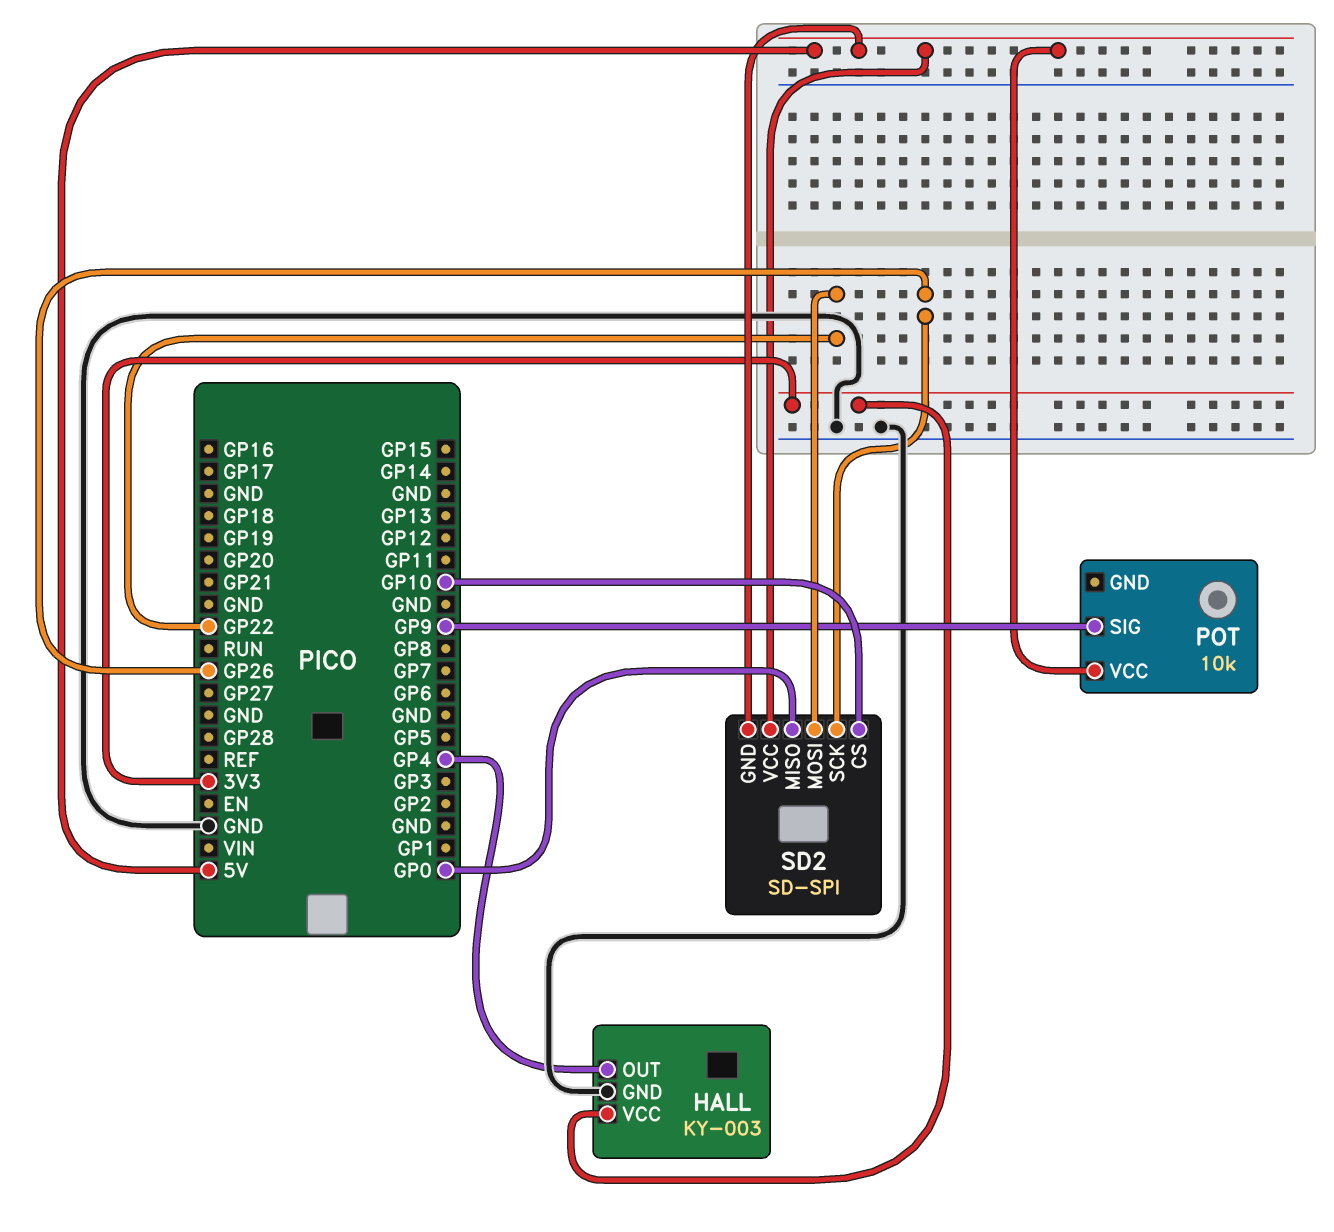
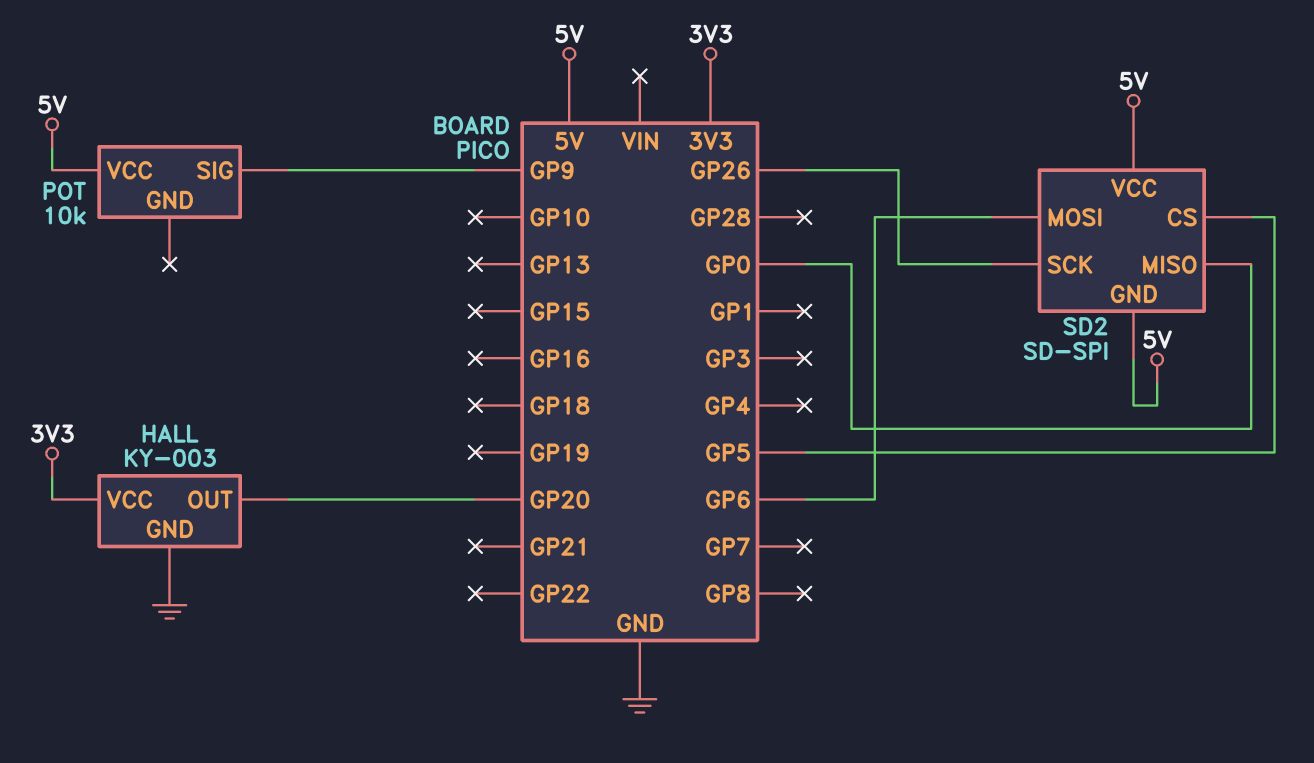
HALL pin OUT: GP4 -> GP20
SD2 pin CS: GP10 -> GP5
SD2 pin MOSI: GP22 -> GP6

